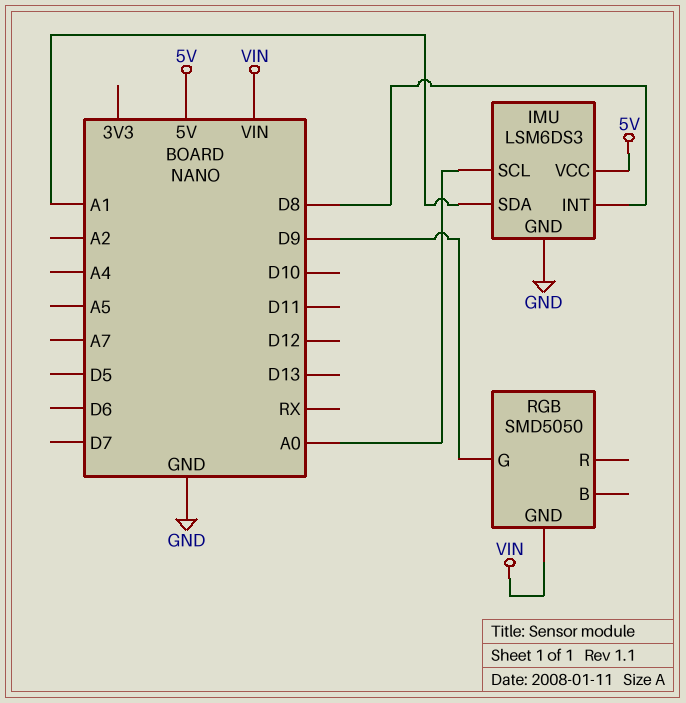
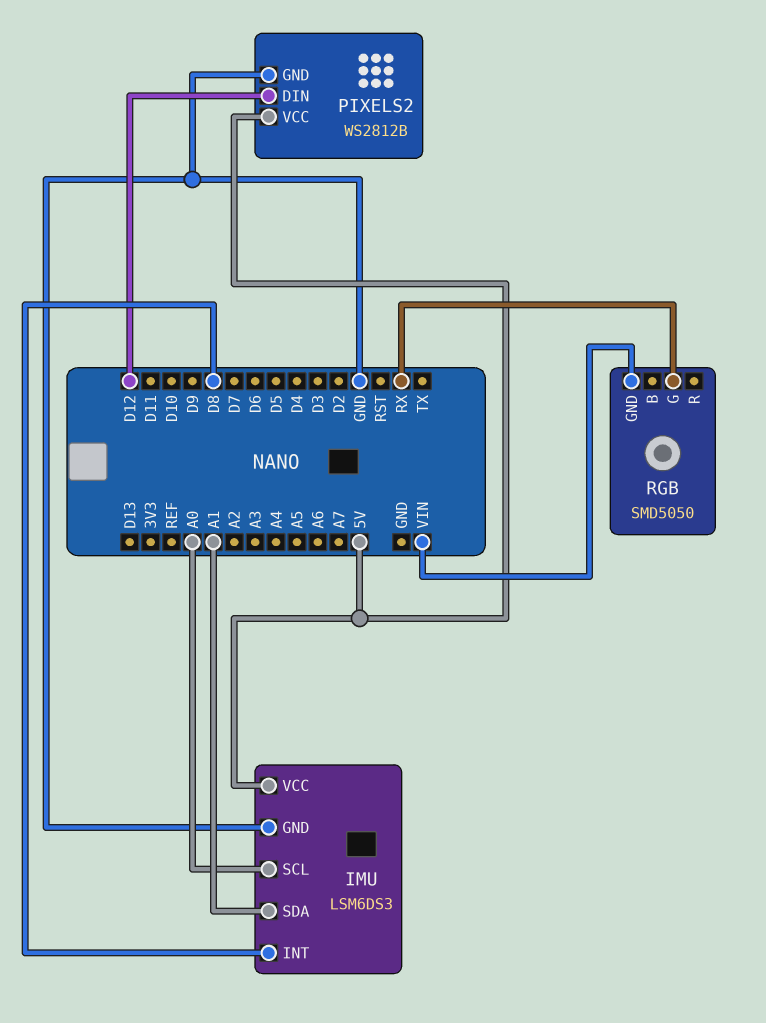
PIXELS2: none -> WS2812B
PIXELS2 pin DIN: none -> D12
PIXELS2 pin GND: none -> GND
PIXELS2 pin VCC: none -> 5V
RGB pin G: D9 -> RX

